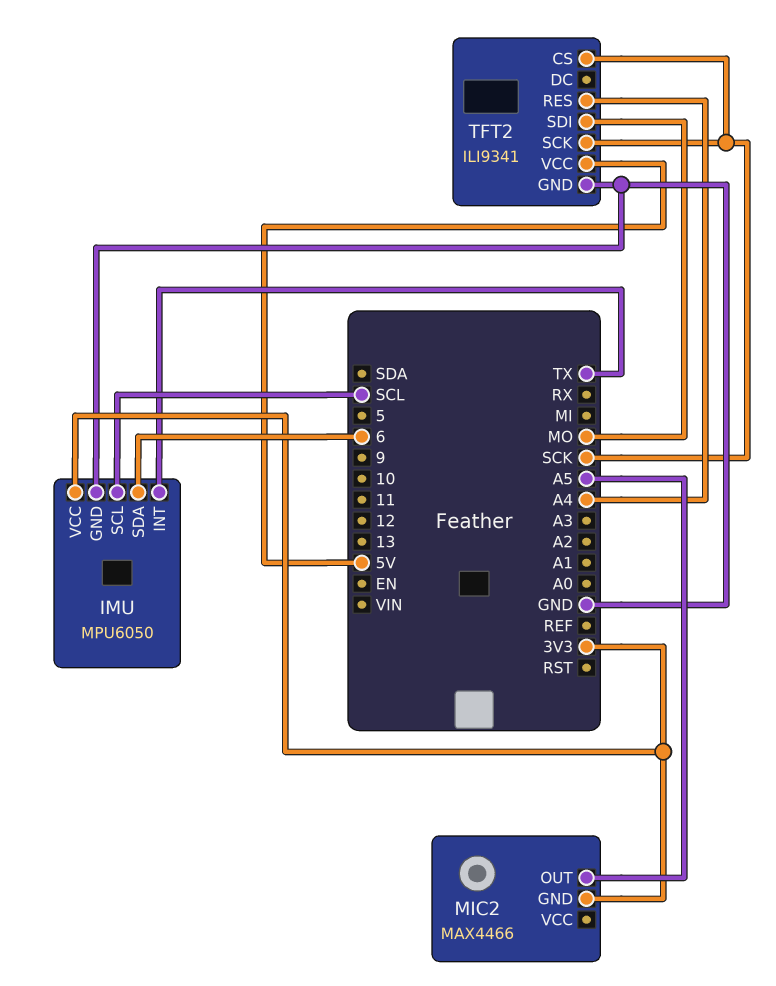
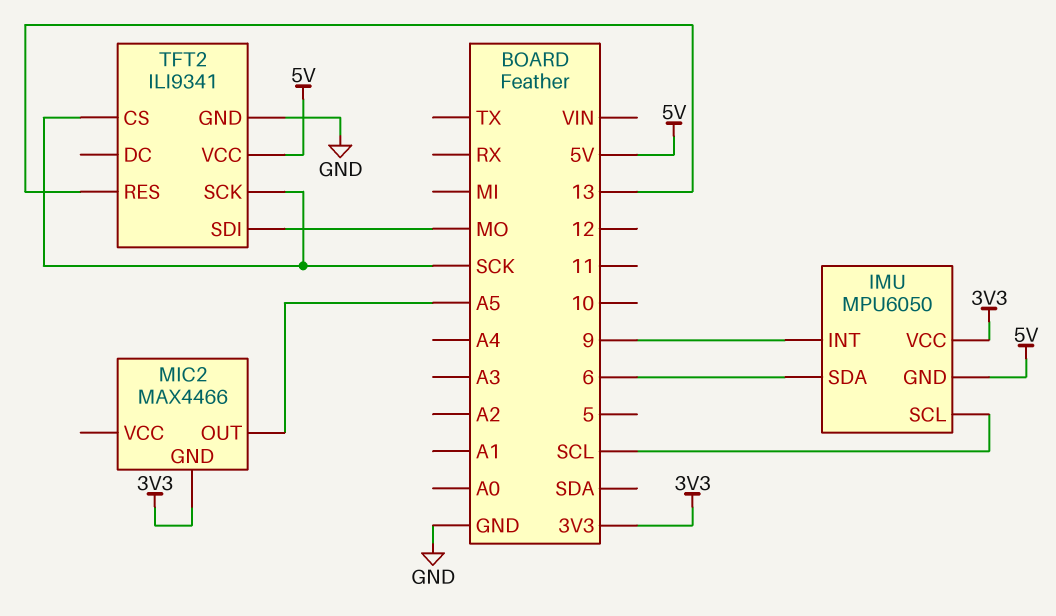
IMU pin GND: GND -> 5V
IMU pin INT: TX -> 9
TFT2 pin RES: A4 -> 13

